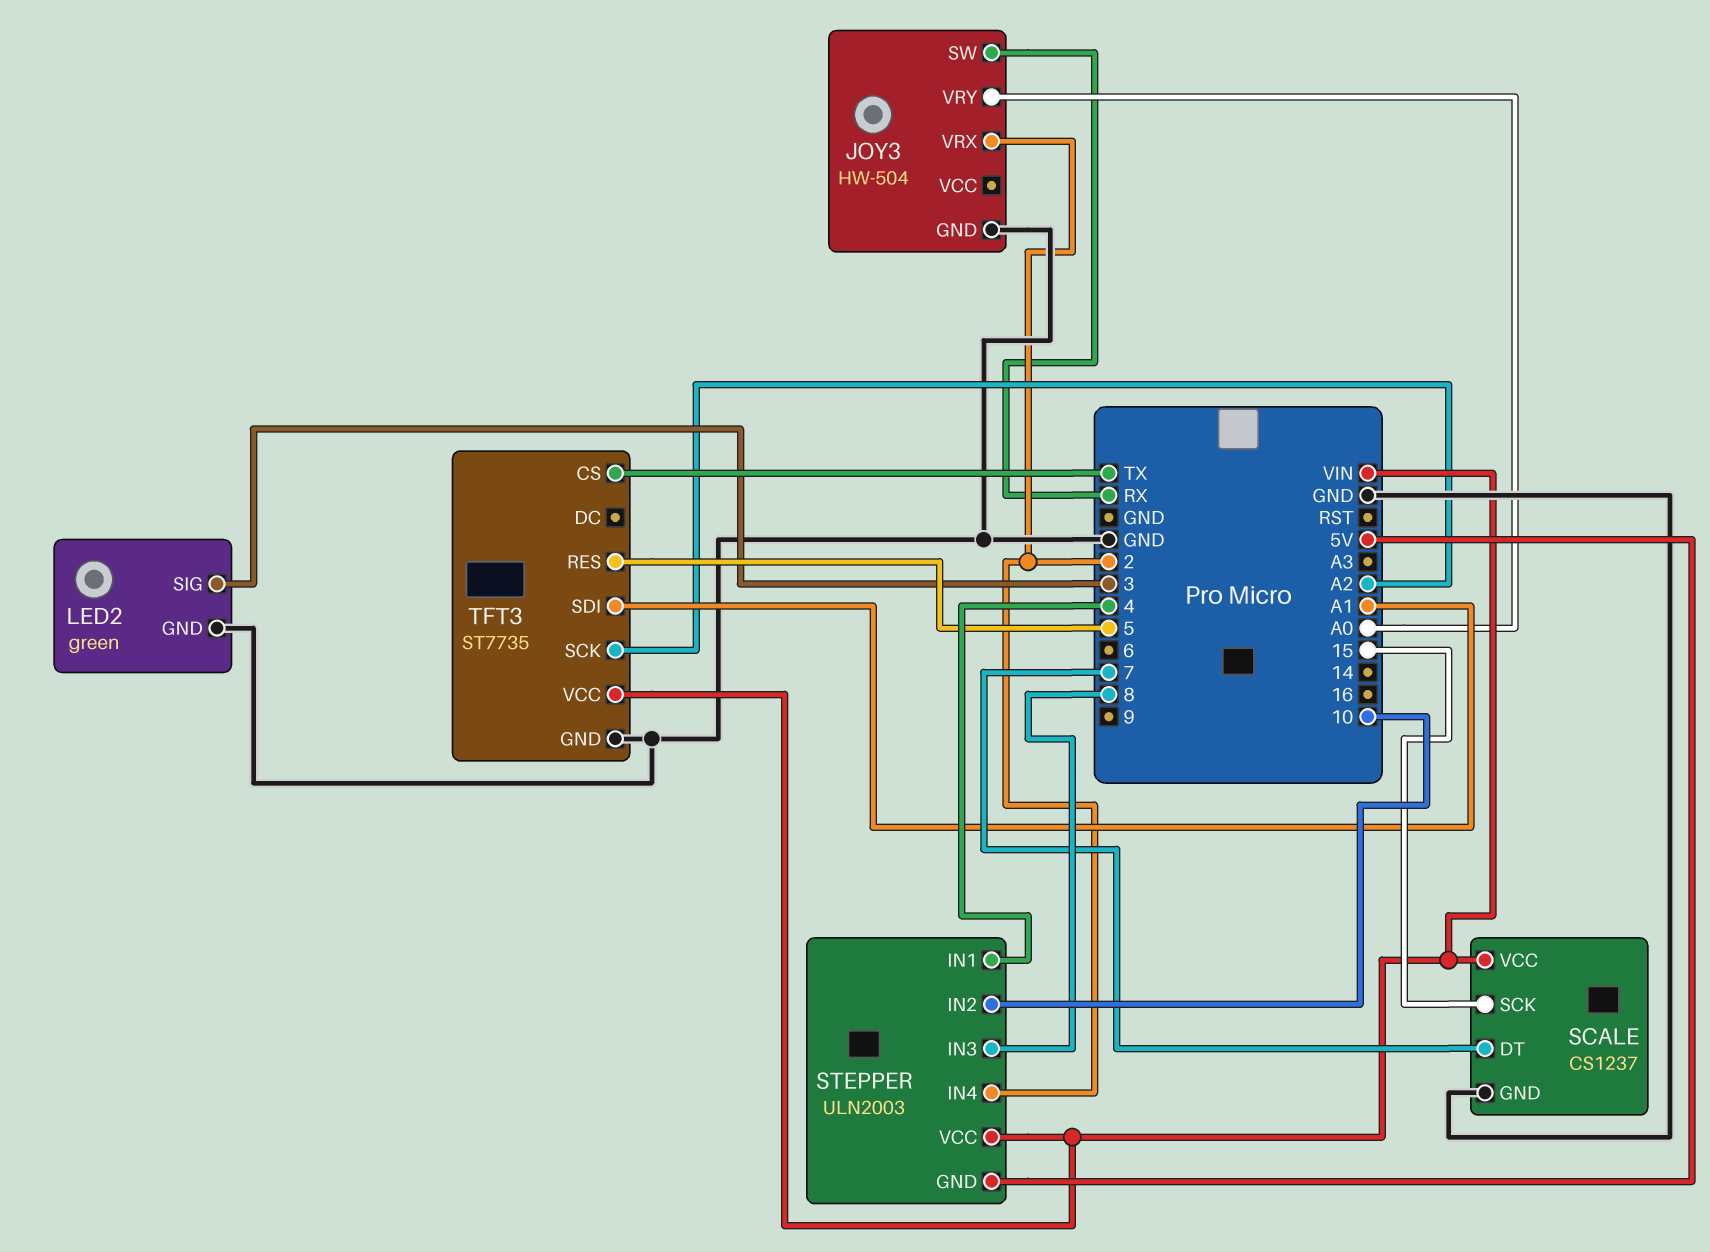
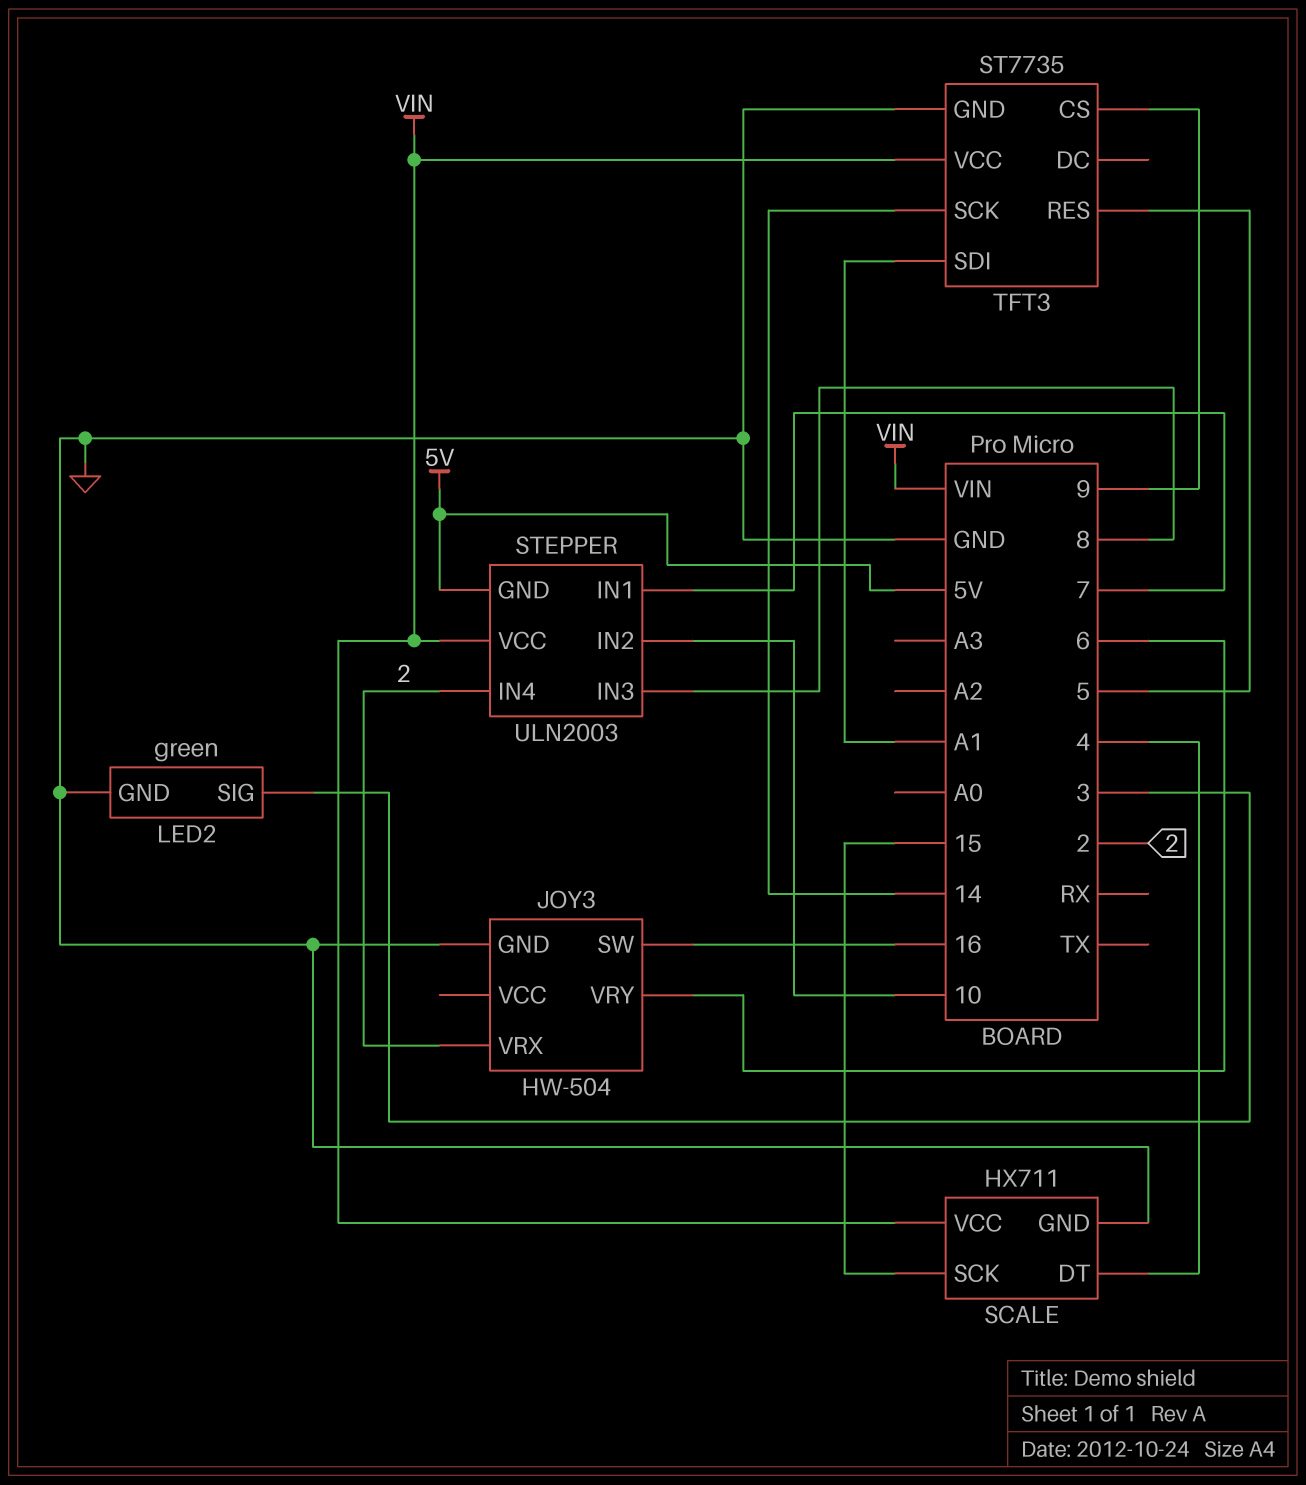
JOY3 pin SW: RX -> 16
JOY3 pin VRY: A0 -> 6
SCALE: CS1237 -> HX711
SCALE pin DT: 7 -> 4
STEPPER pin IN1: 4 -> 7
TFT3 pin CS: TX -> 9
TFT3 pin SCK: A2 -> 14

